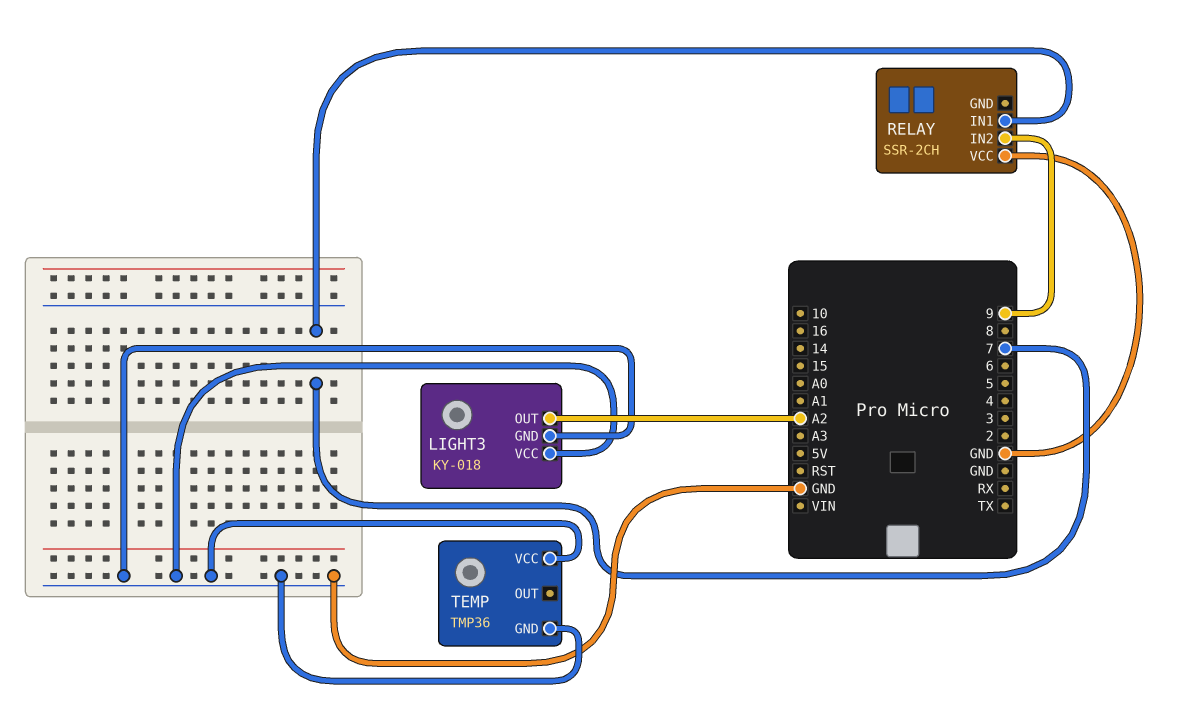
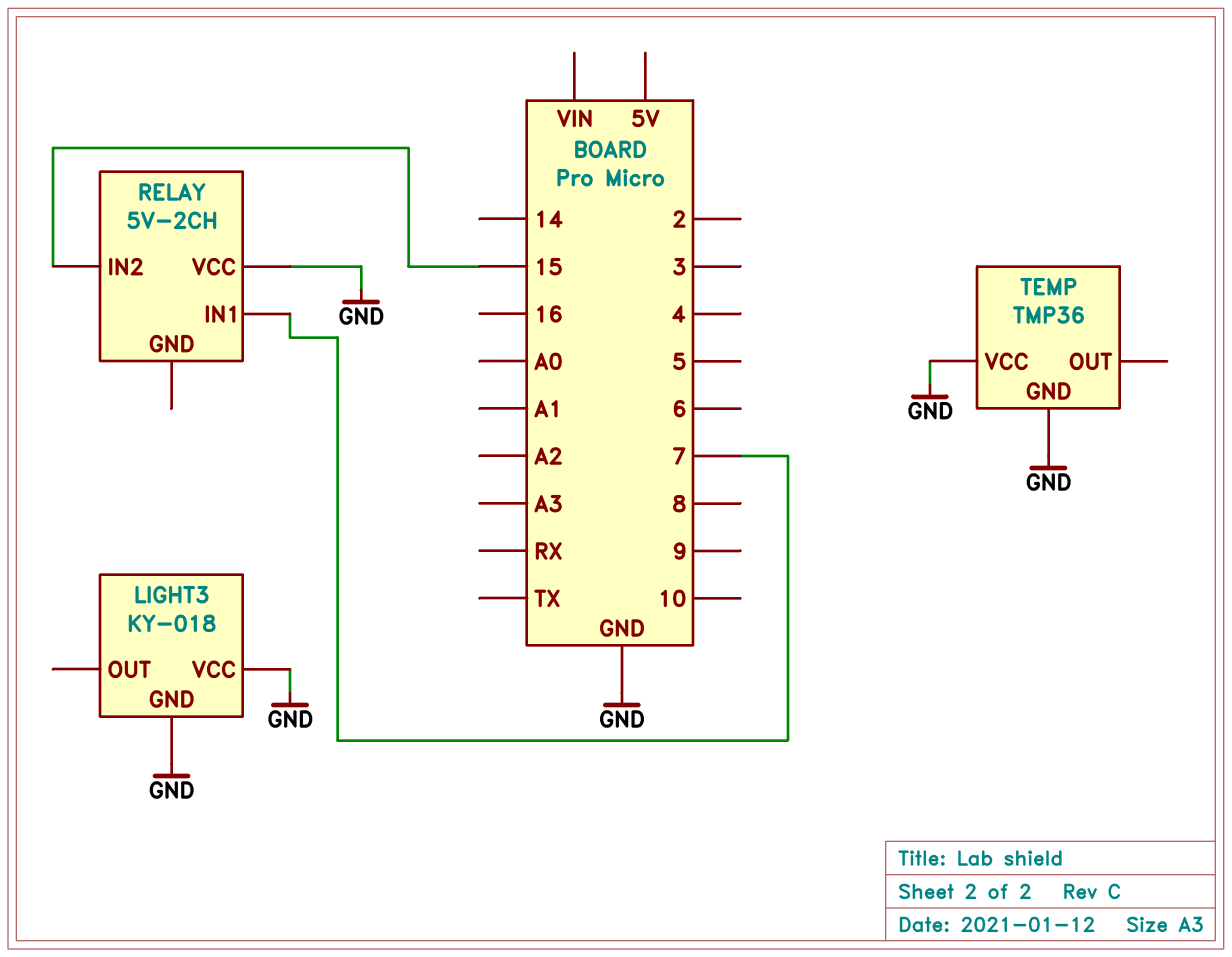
LIGHT3 pin OUT: A2 -> none
RELAY: SSR-2CH -> 5V-2CH
RELAY pin IN2: 9 -> 15

